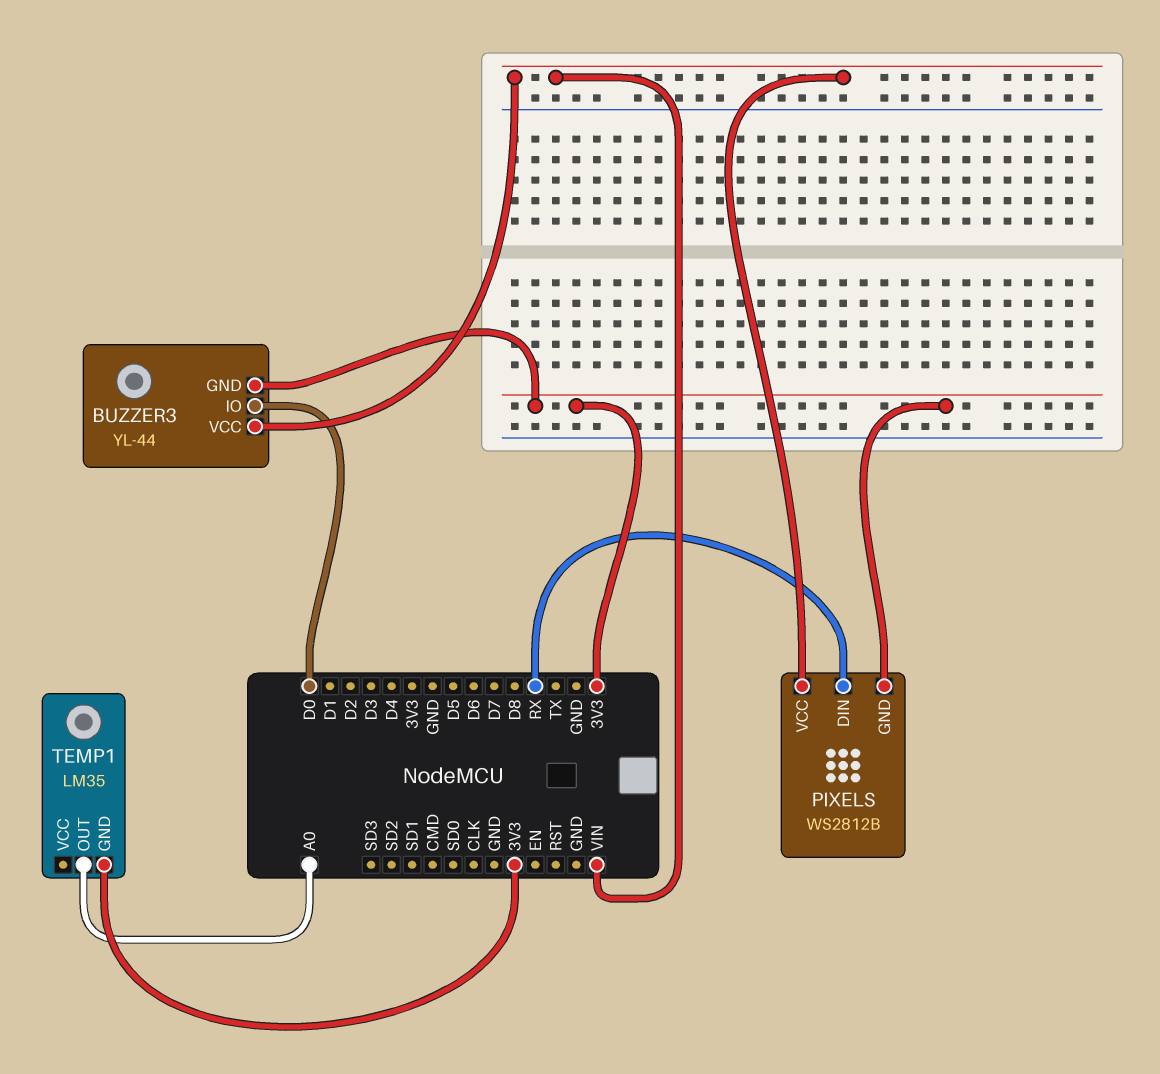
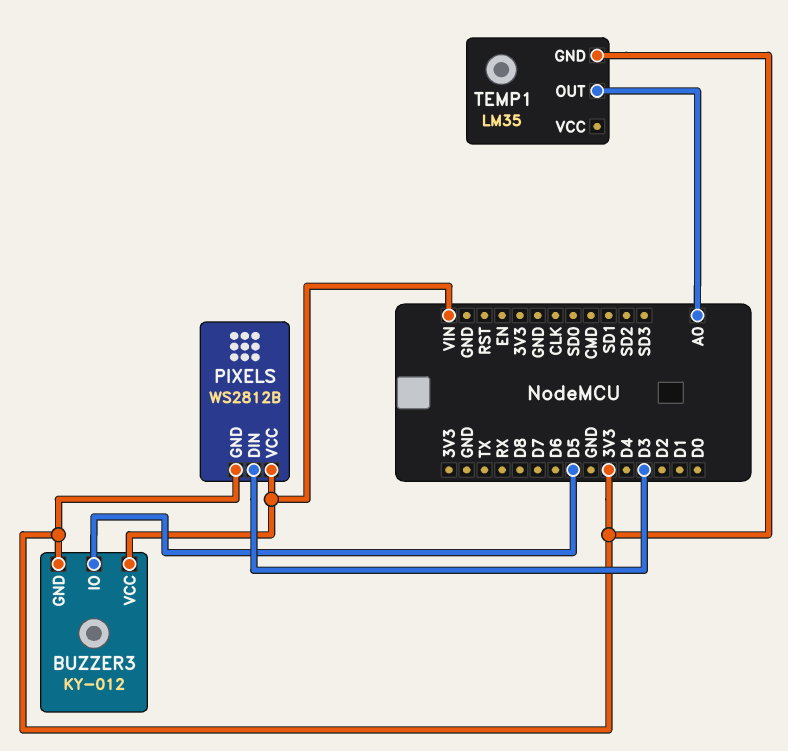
BUZZER3: YL-44 -> KY-012
BUZZER3 pin IO: D0 -> D5
PIXELS pin DIN: RX -> D3

